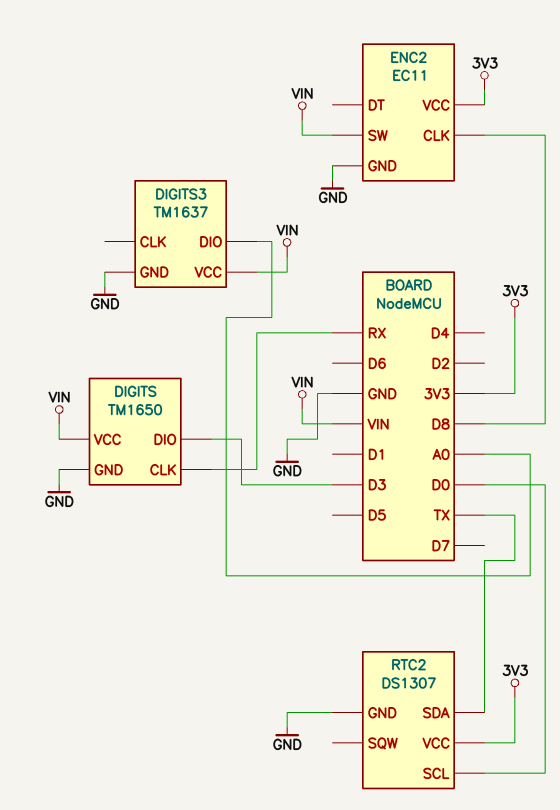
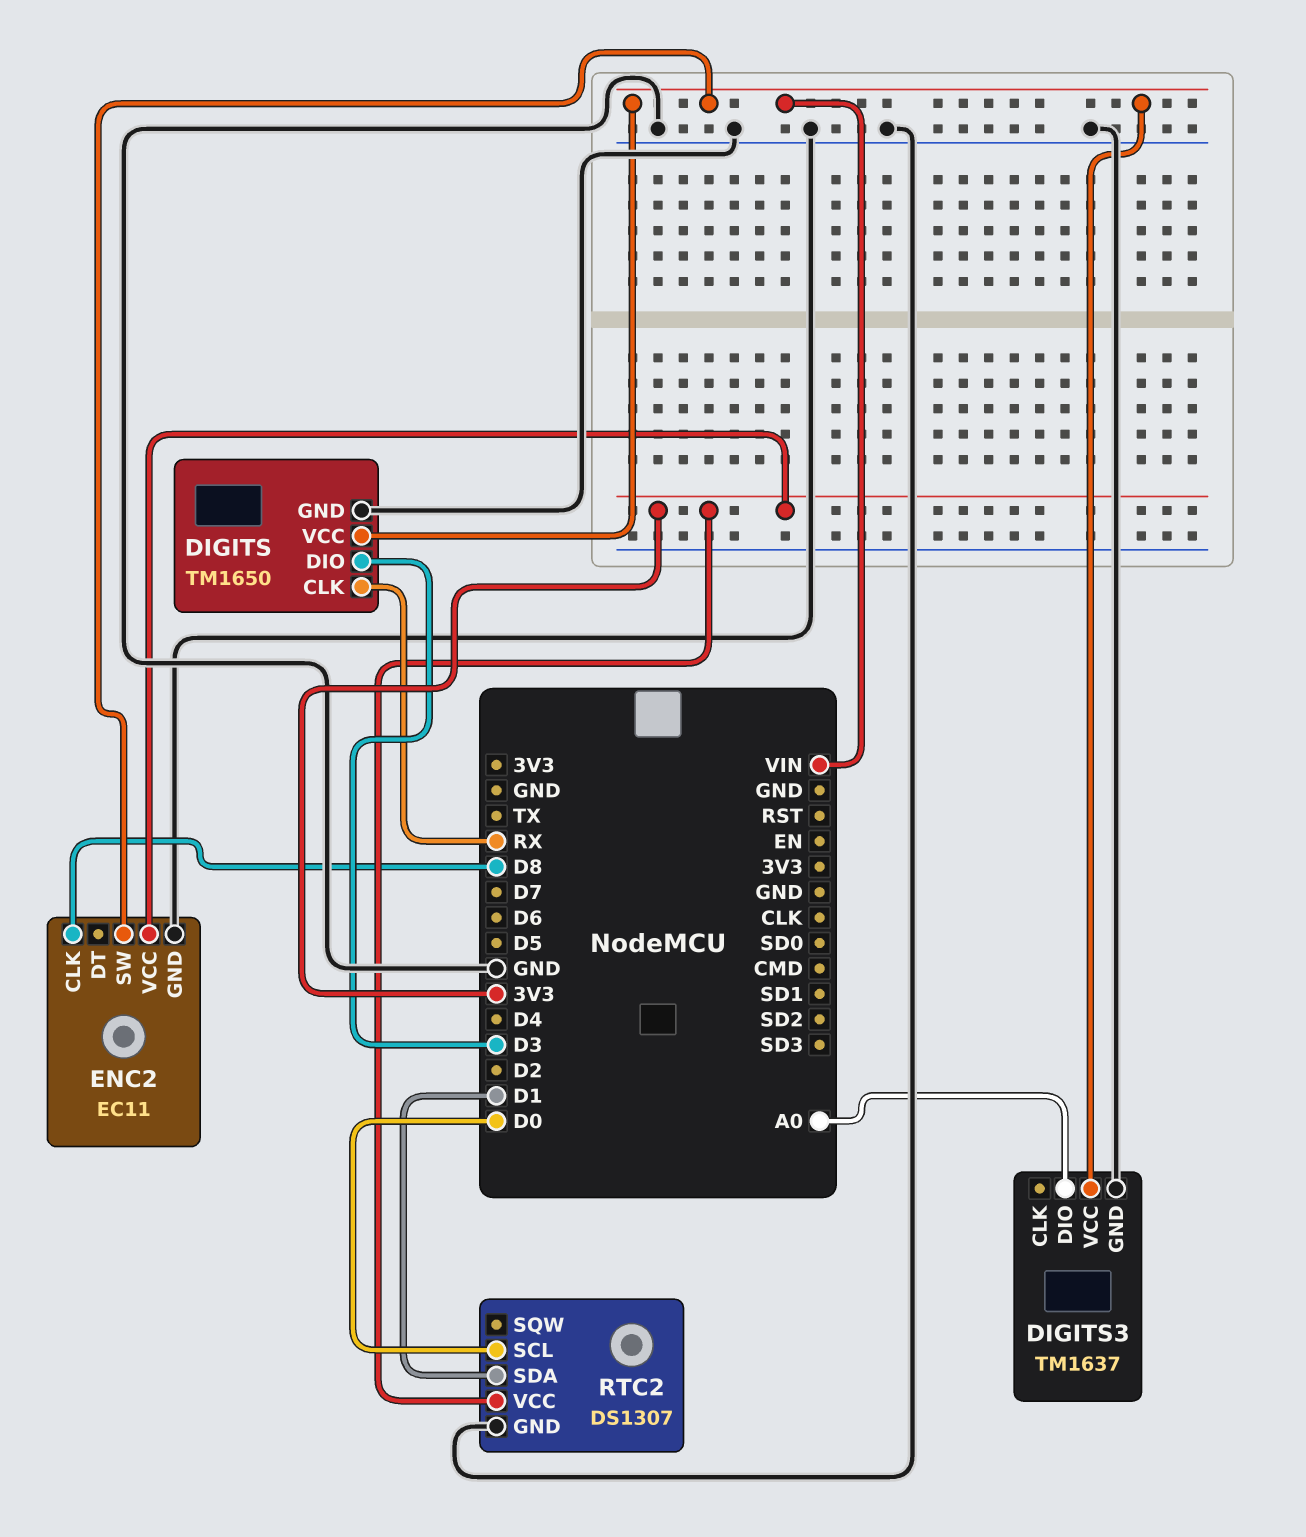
RTC2 pin SDA: TX -> D1

